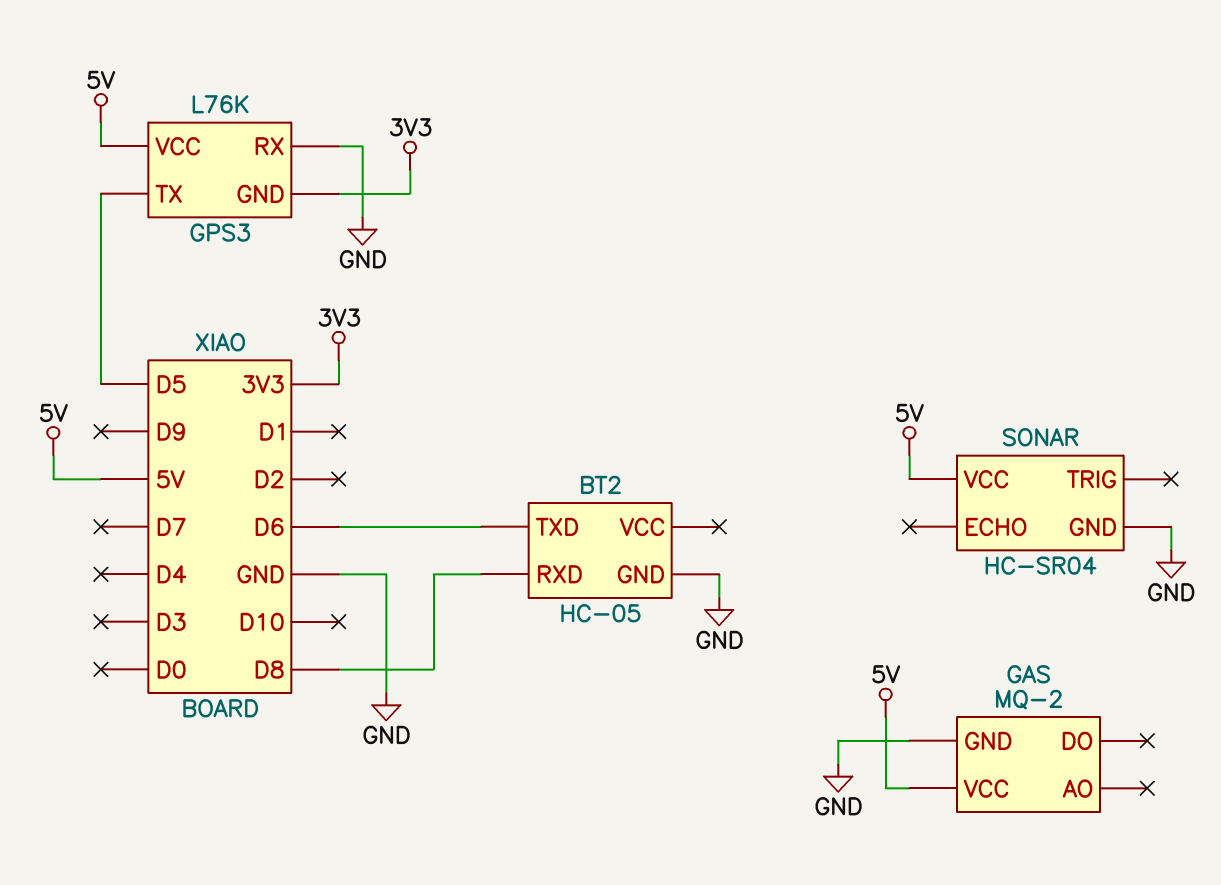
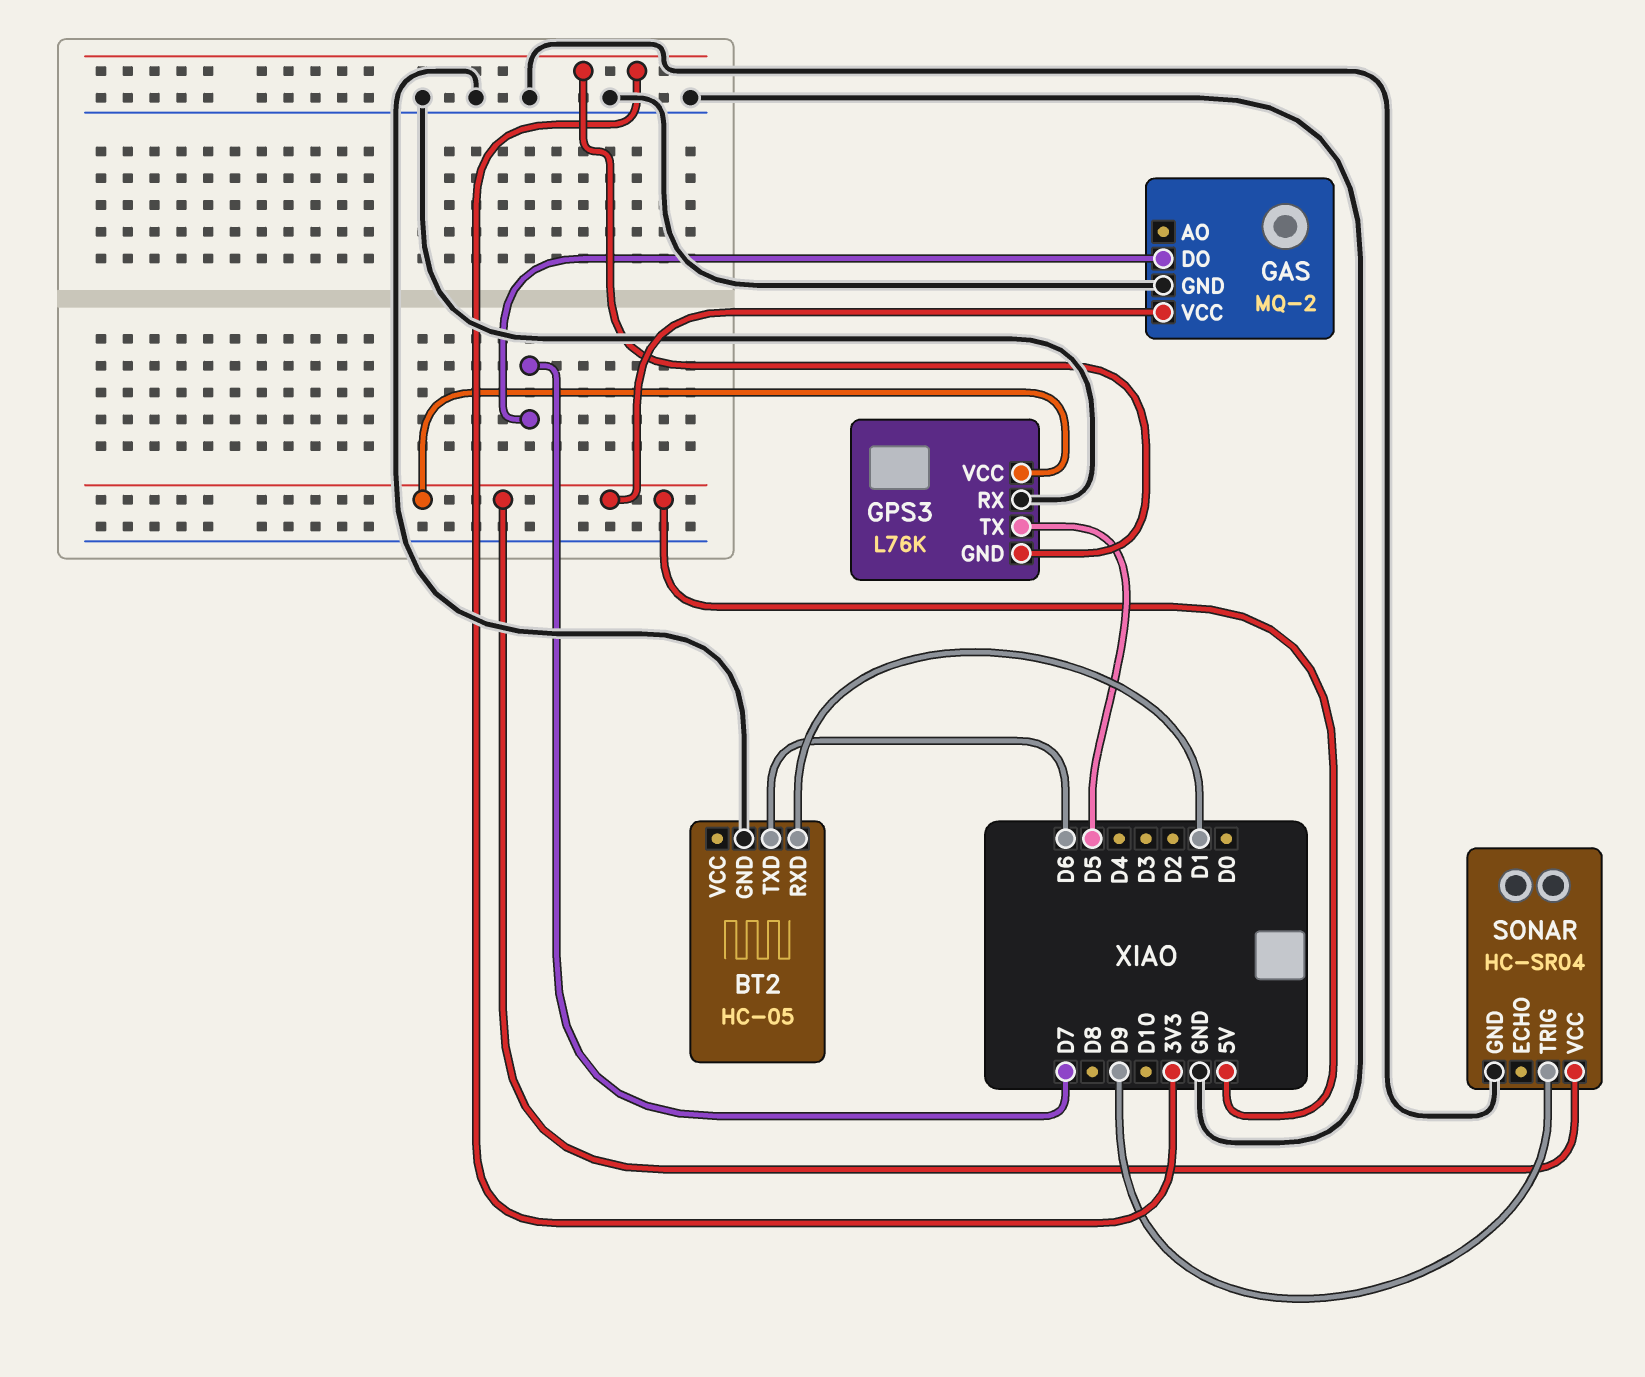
BT2 pin RXD: D8 -> D1
GAS pin DO: none -> D7
SONAR pin TRIG: none -> D9

